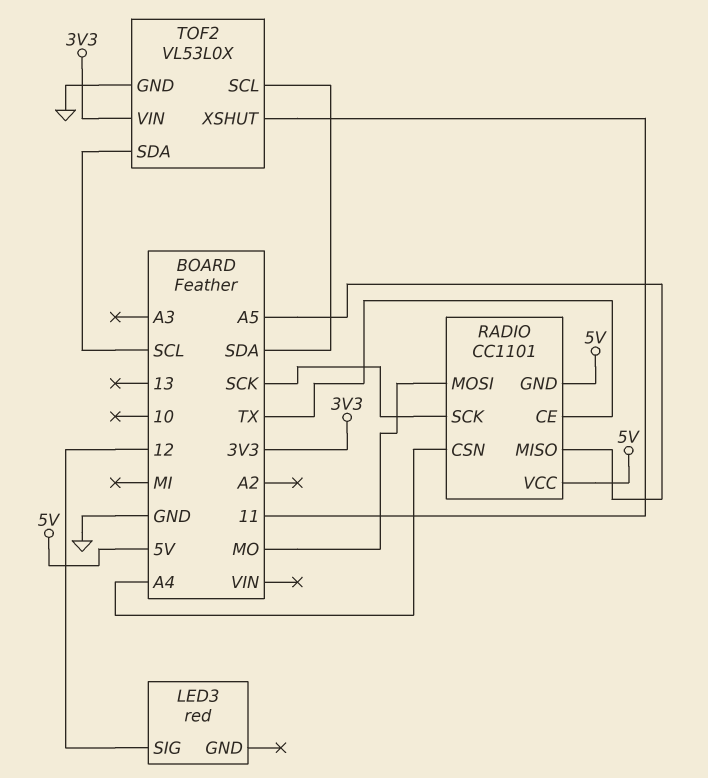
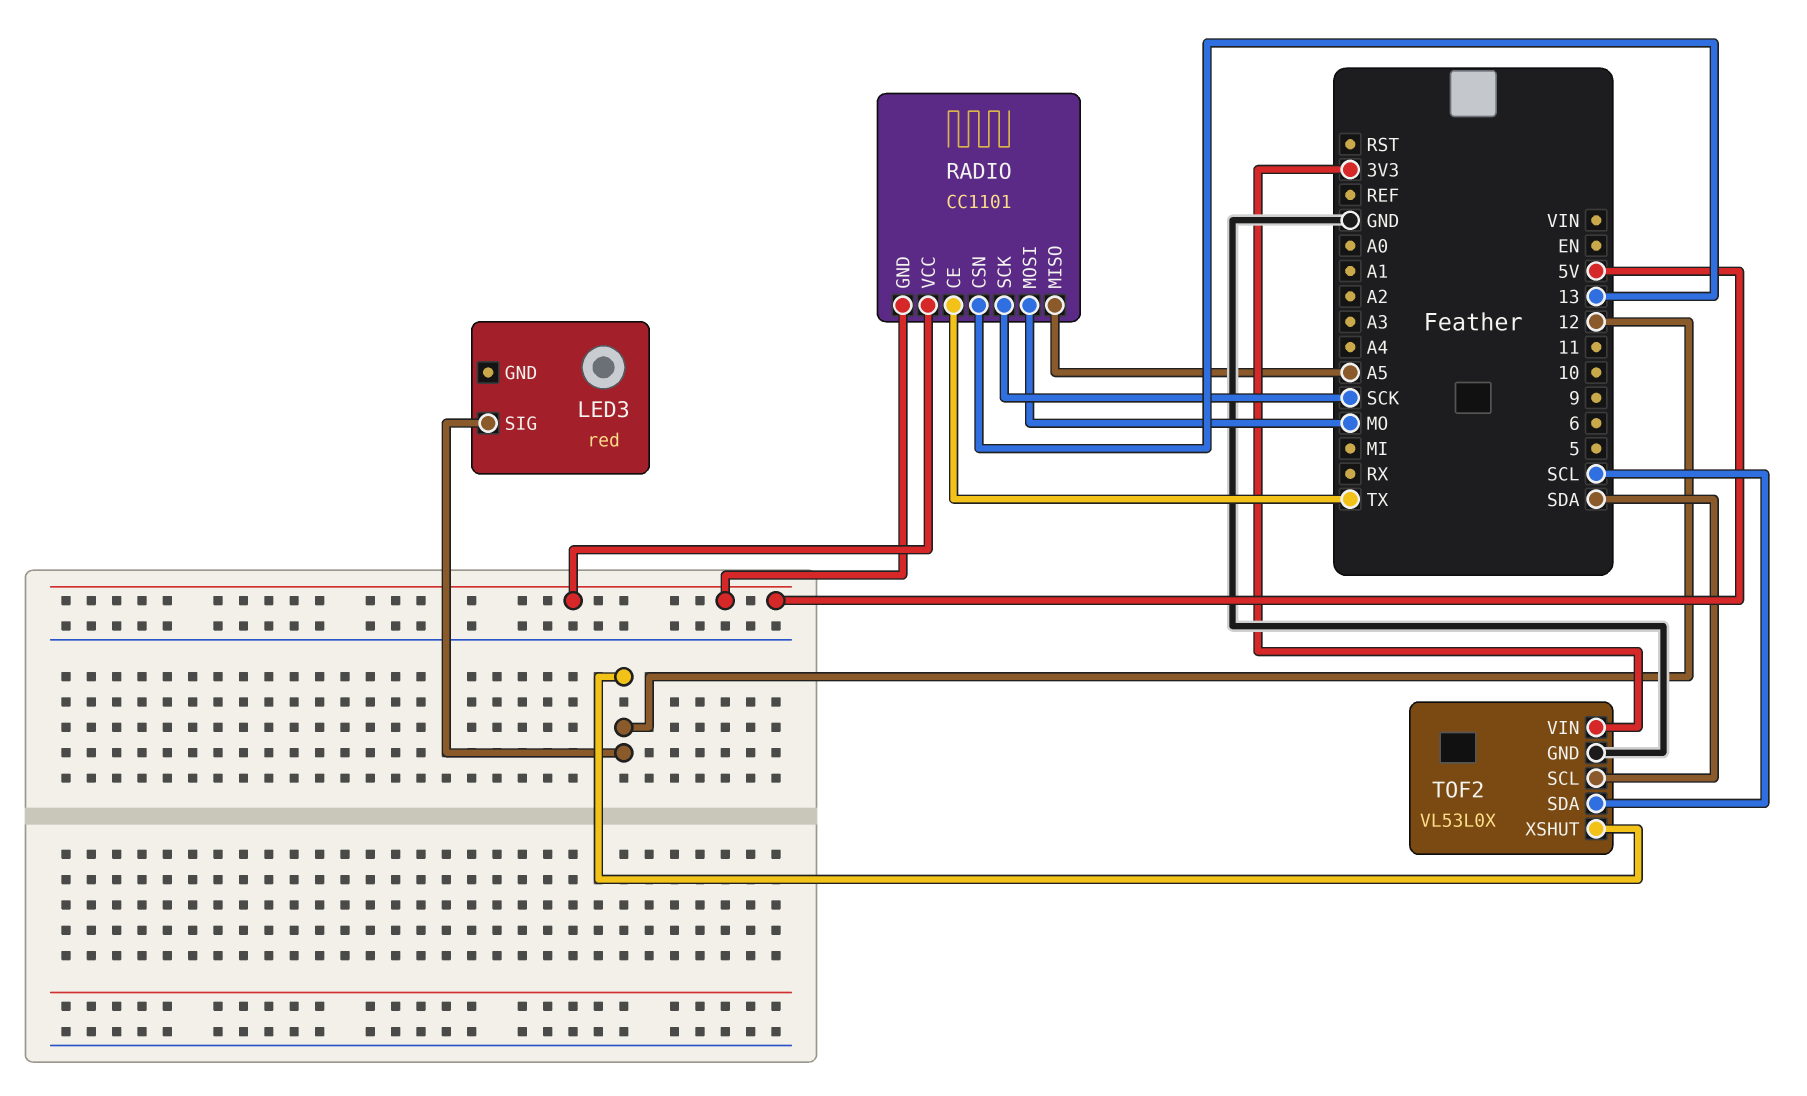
RADIO pin CSN: A4 -> 13
TOF2 pin XSHUT: 11 -> 12

